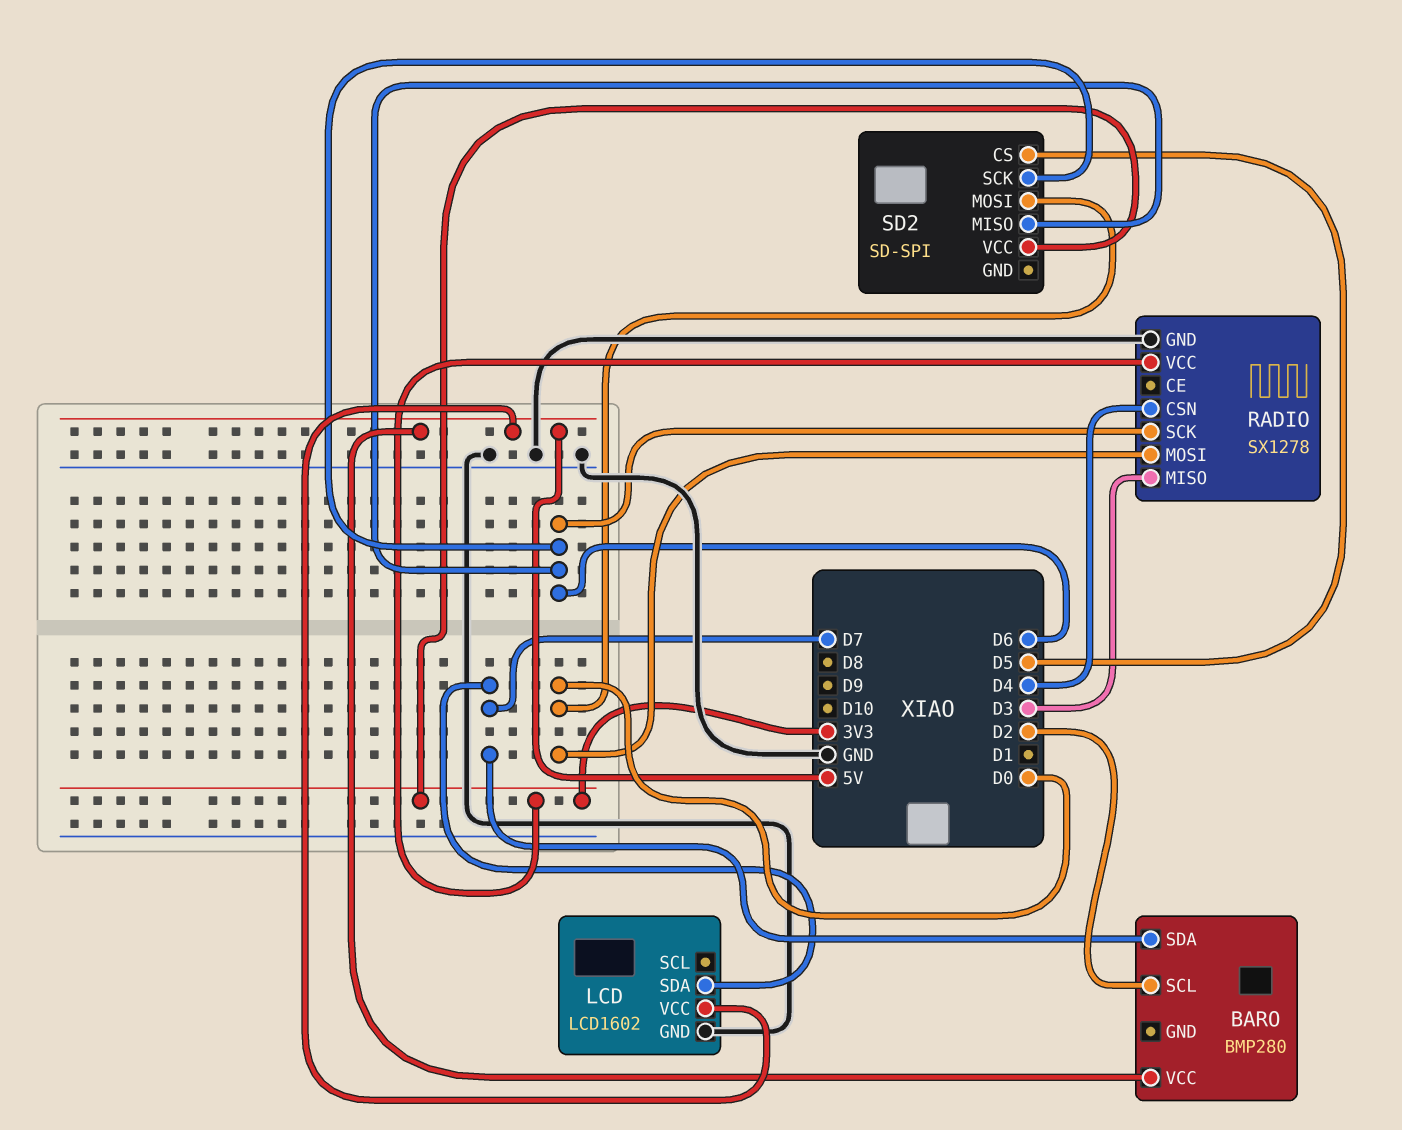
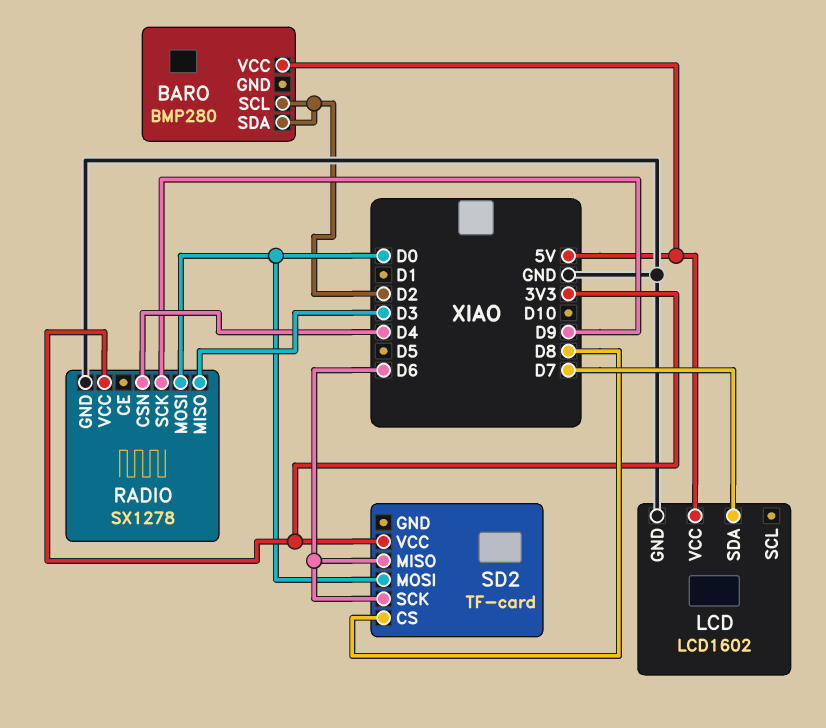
BARO pin SDA: D7 -> D2
RADIO pin SCK: D6 -> D9
SD2: SD-SPI -> TF-card
SD2 pin CS: D5 -> D8

